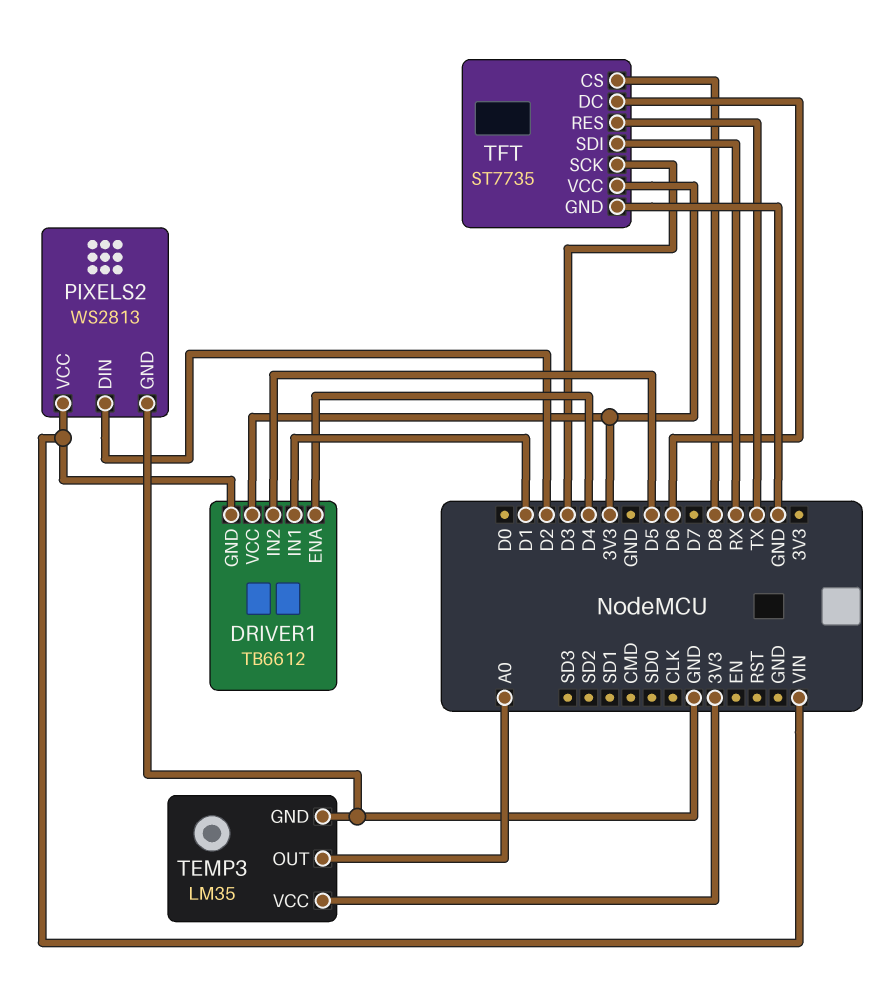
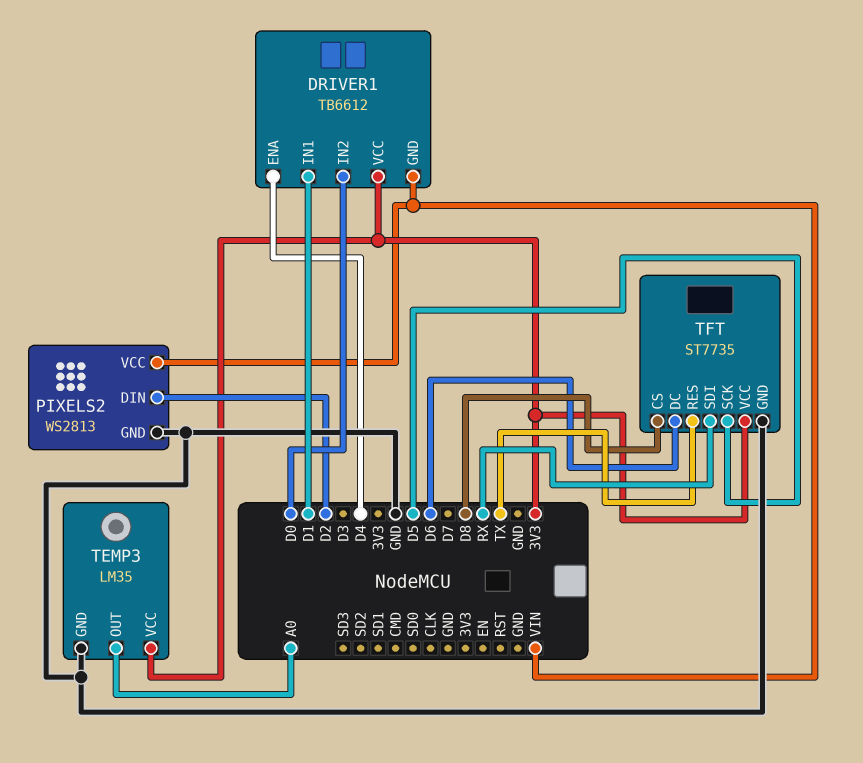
DRIVER1 pin IN2: D5 -> D0
TFT pin SCK: D3 -> D5

